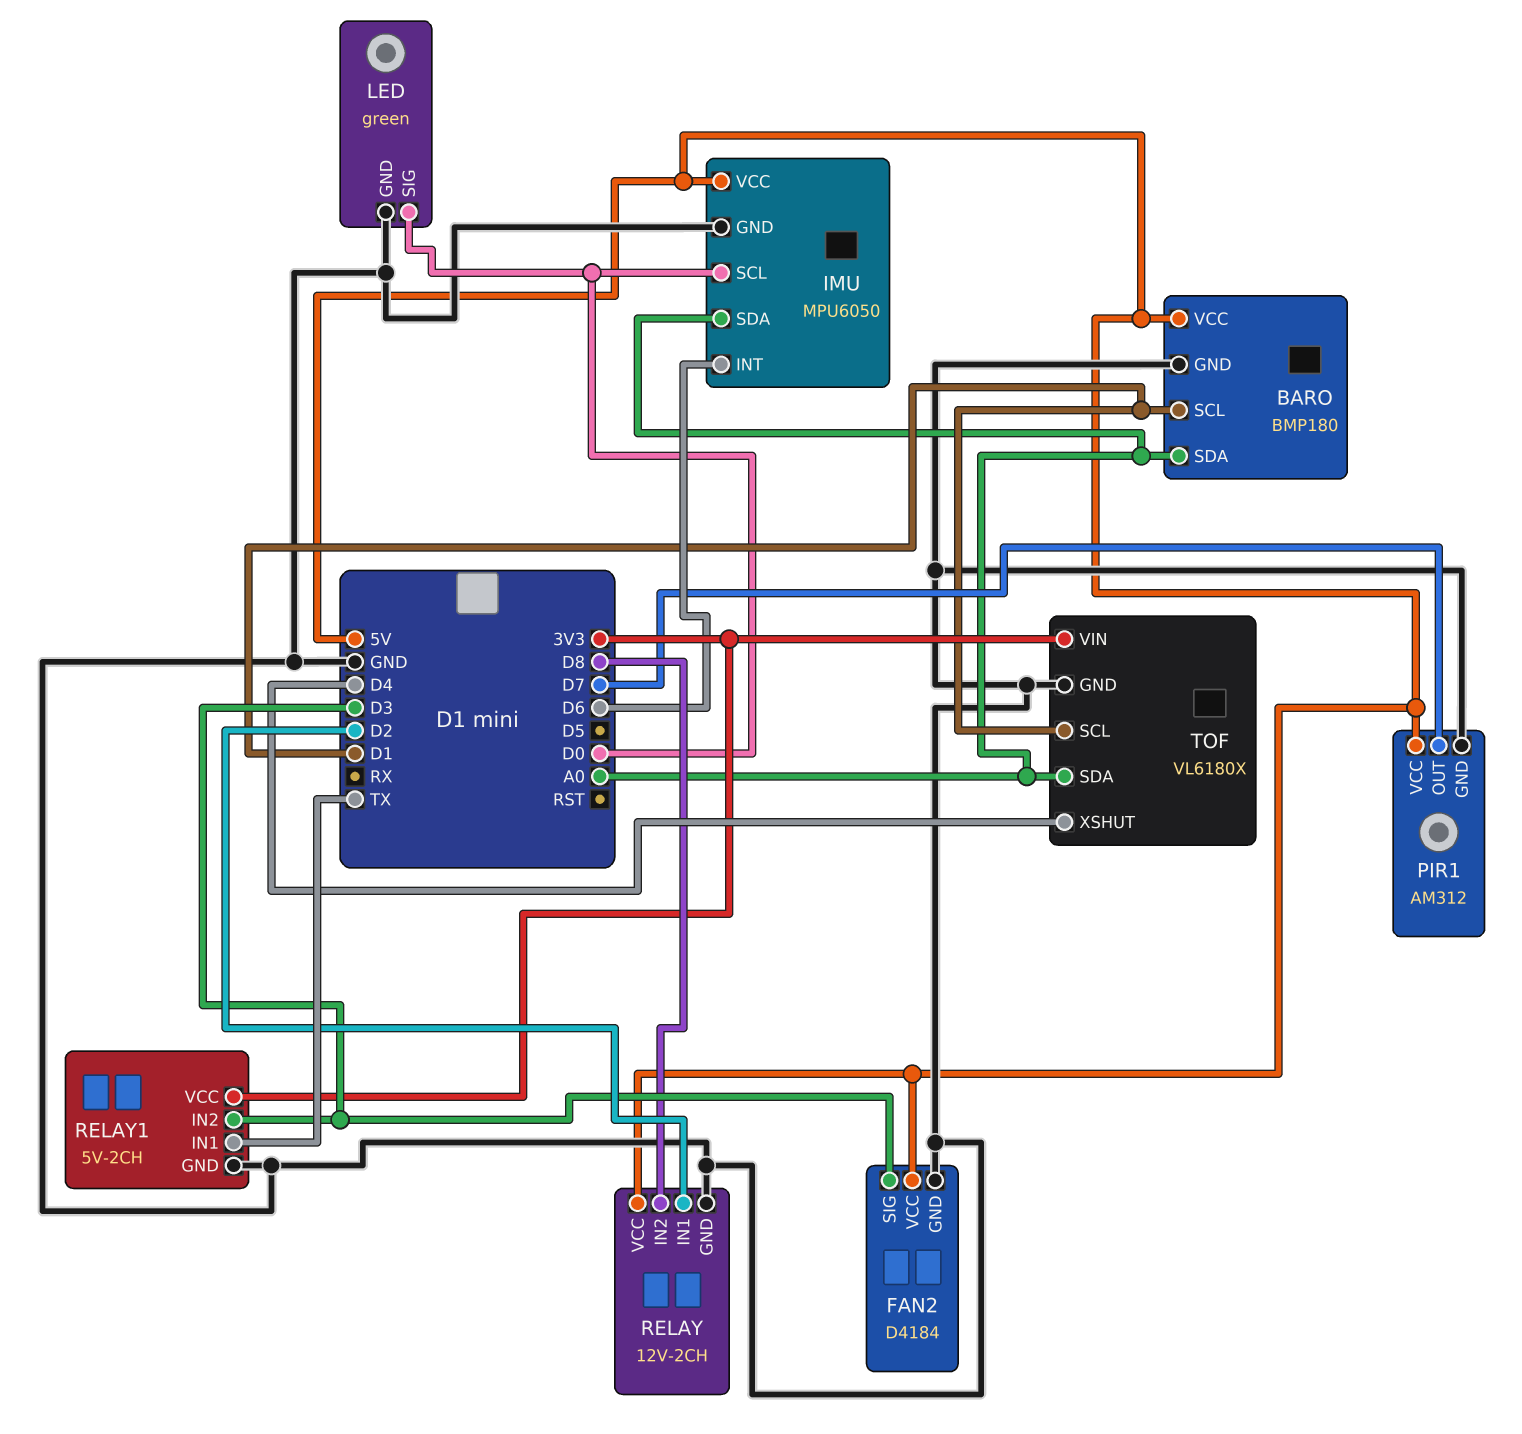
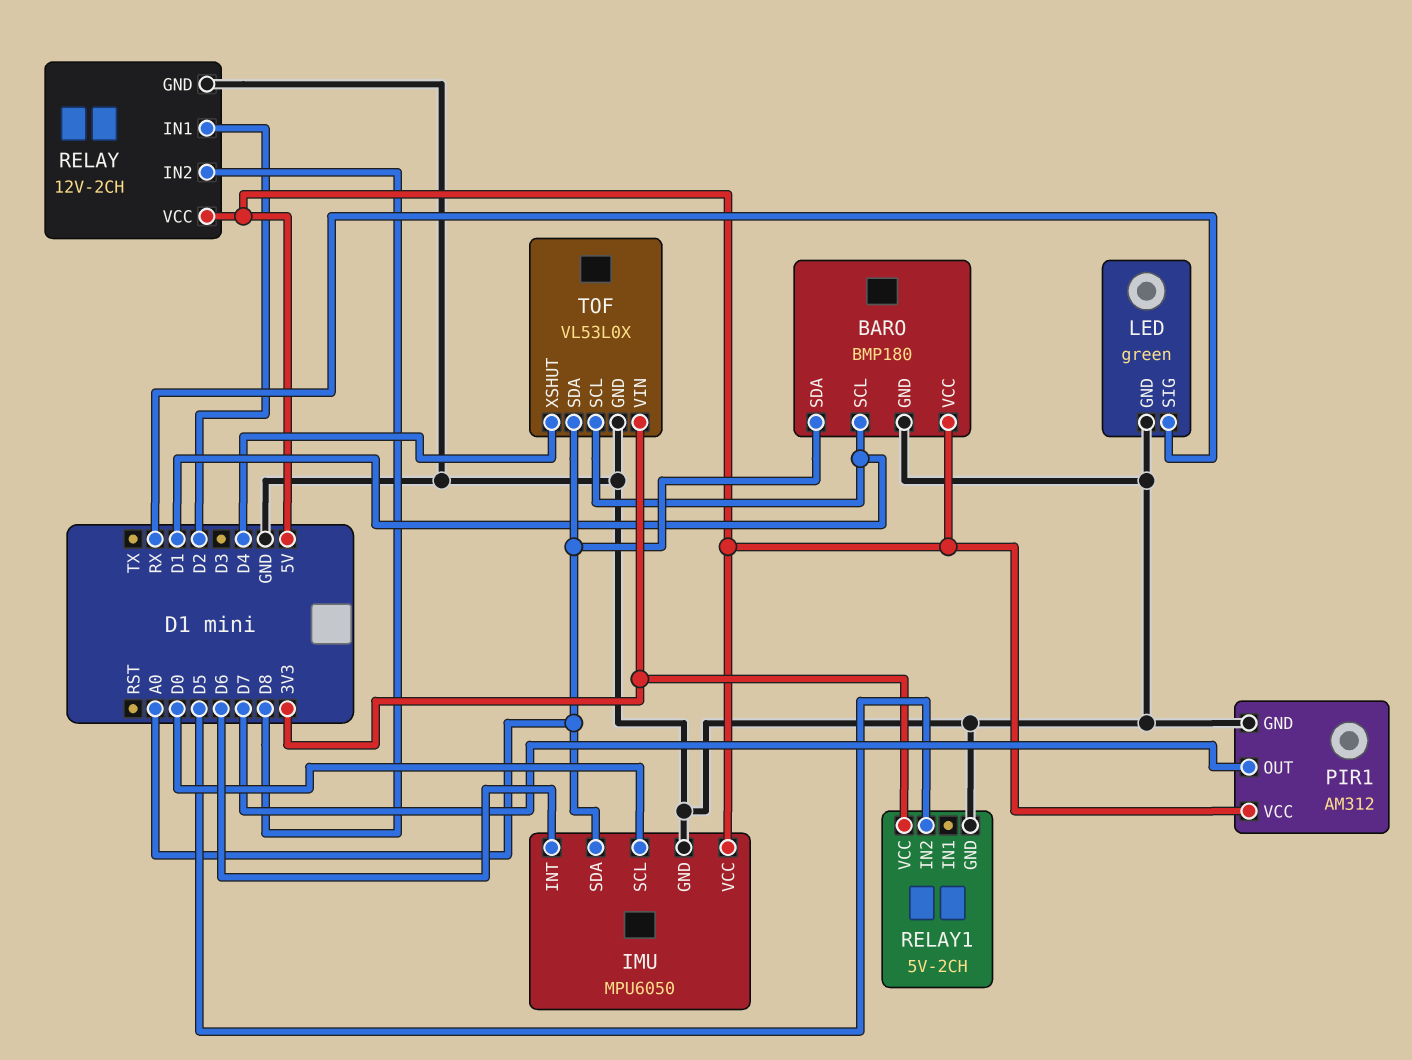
FAN2: D4184 -> none
FAN2 pin GND: GND -> none
FAN2 pin SIG: D3 -> none
FAN2 pin VCC: 5V -> none
LED pin SIG: D0 -> RX
RELAY1 pin IN1: TX -> none
RELAY1 pin IN2: D3 -> D5
TOF: VL6180X -> VL53L0X

